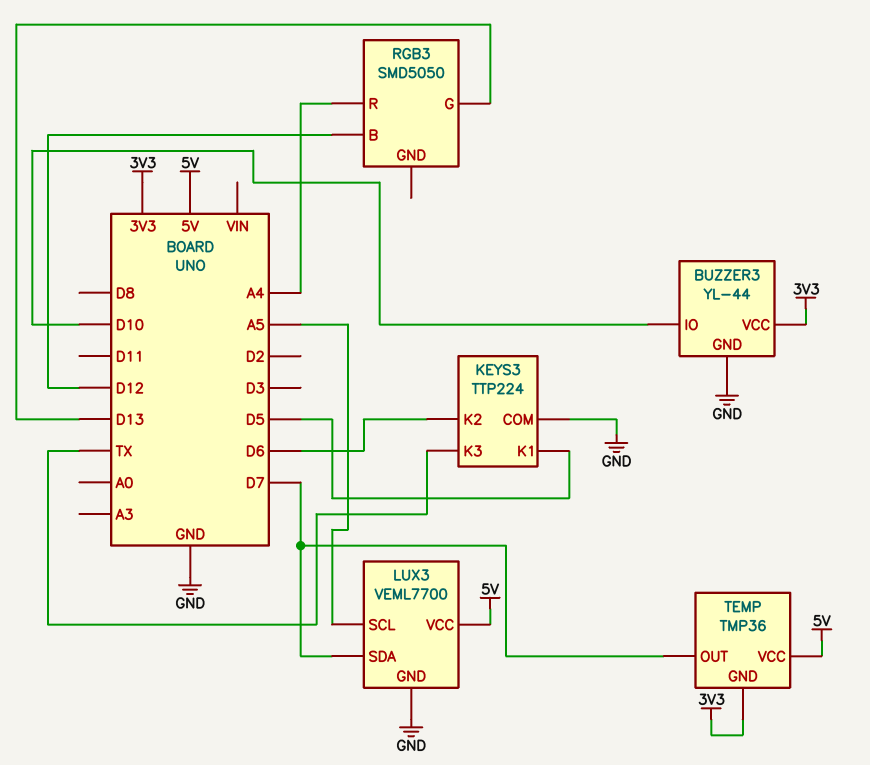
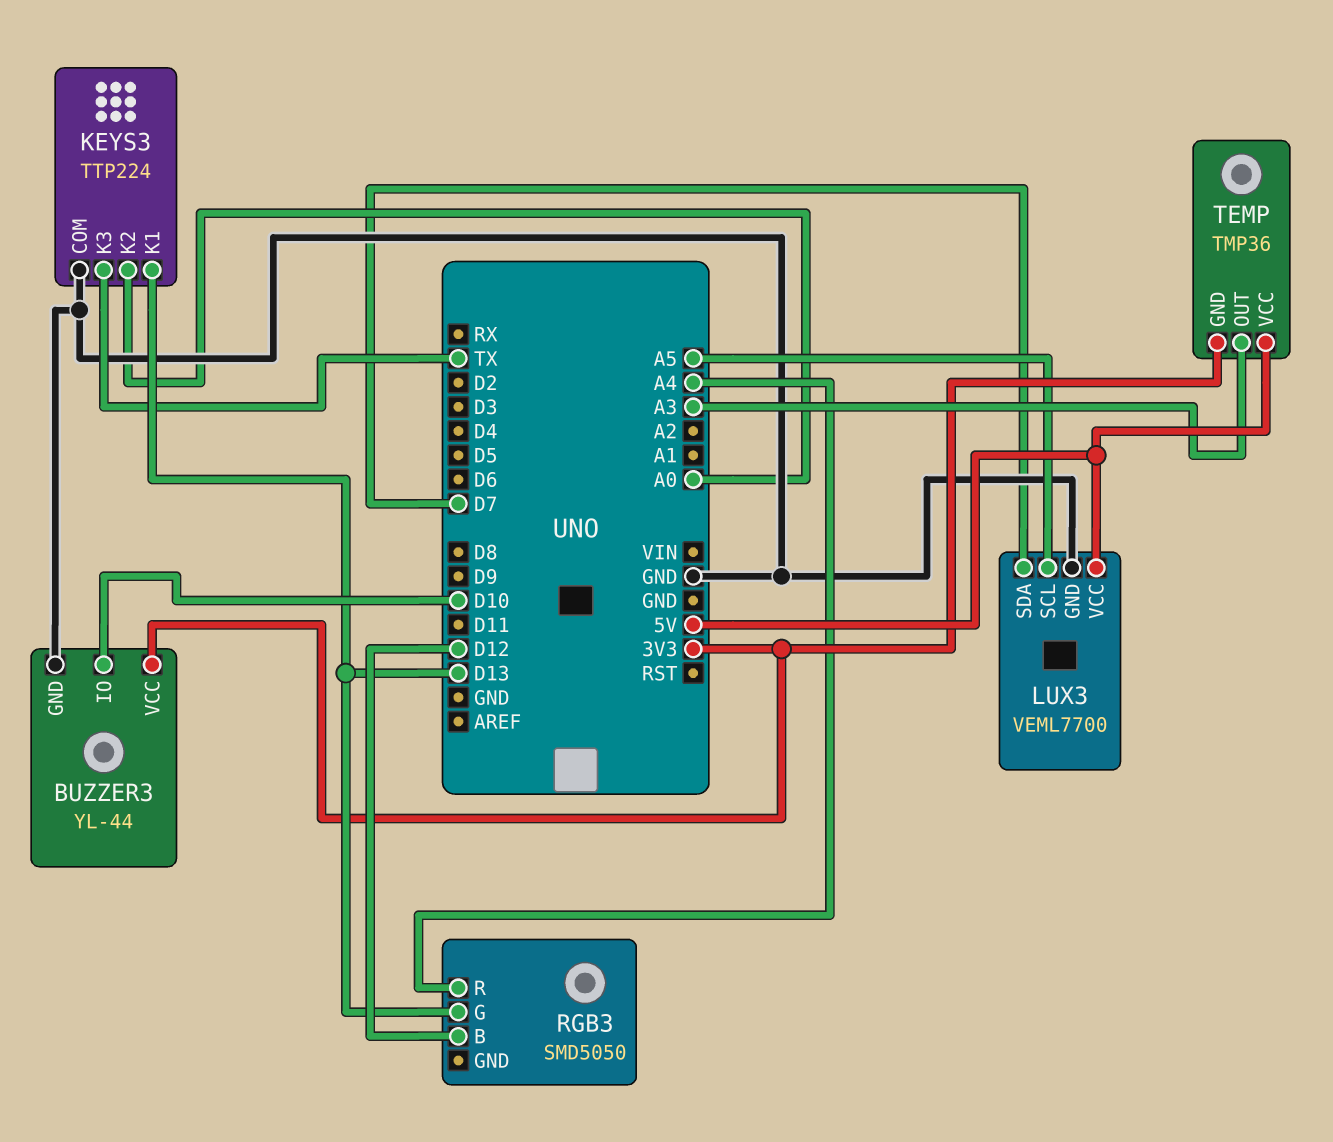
KEYS3 pin K1: D5 -> D13
KEYS3 pin K2: D6 -> A0
TEMP pin OUT: D7 -> A3

